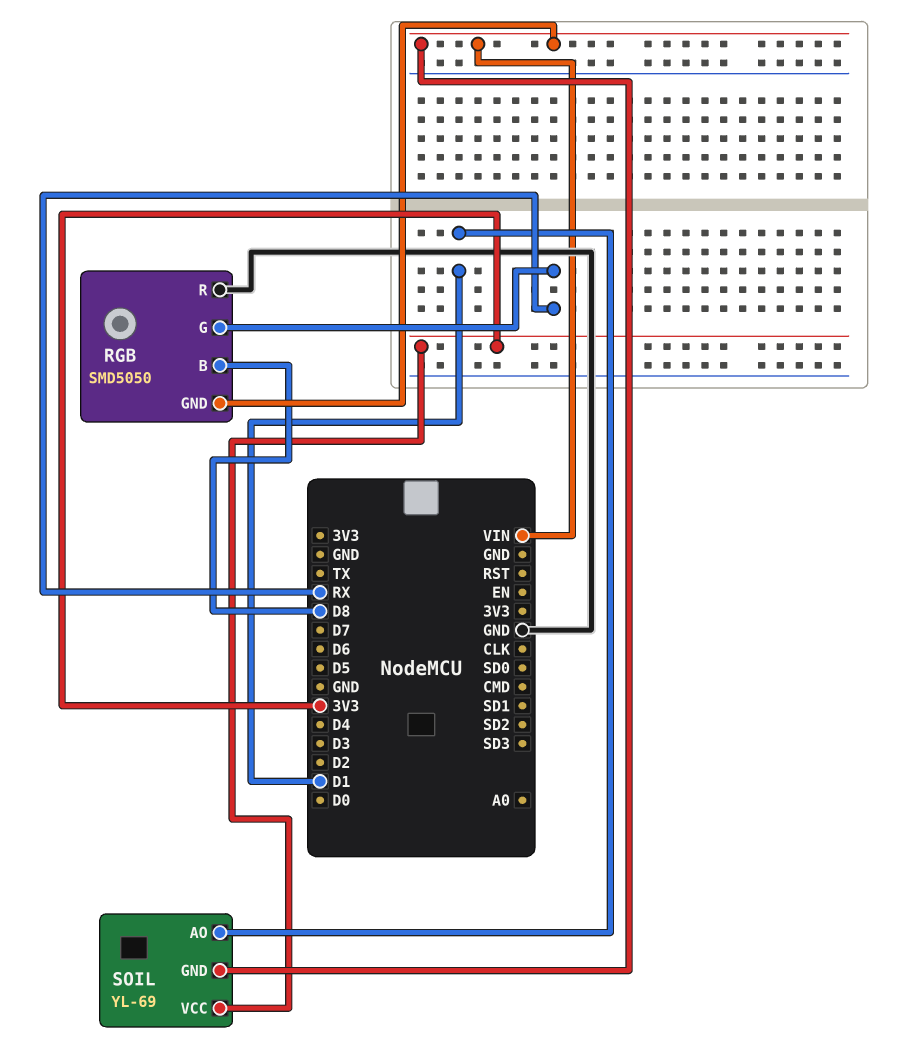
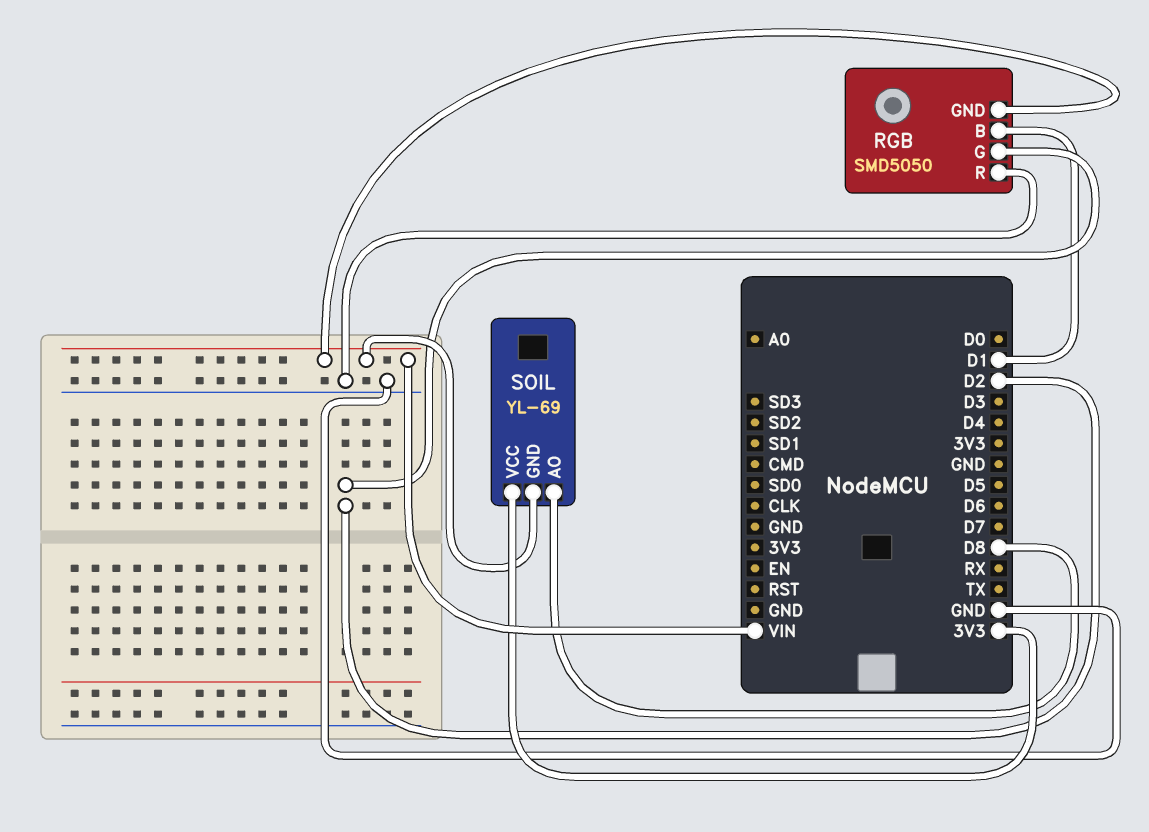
RGB pin B: D8 -> D1
RGB pin G: RX -> D2
SOIL pin AO: D1 -> D8

